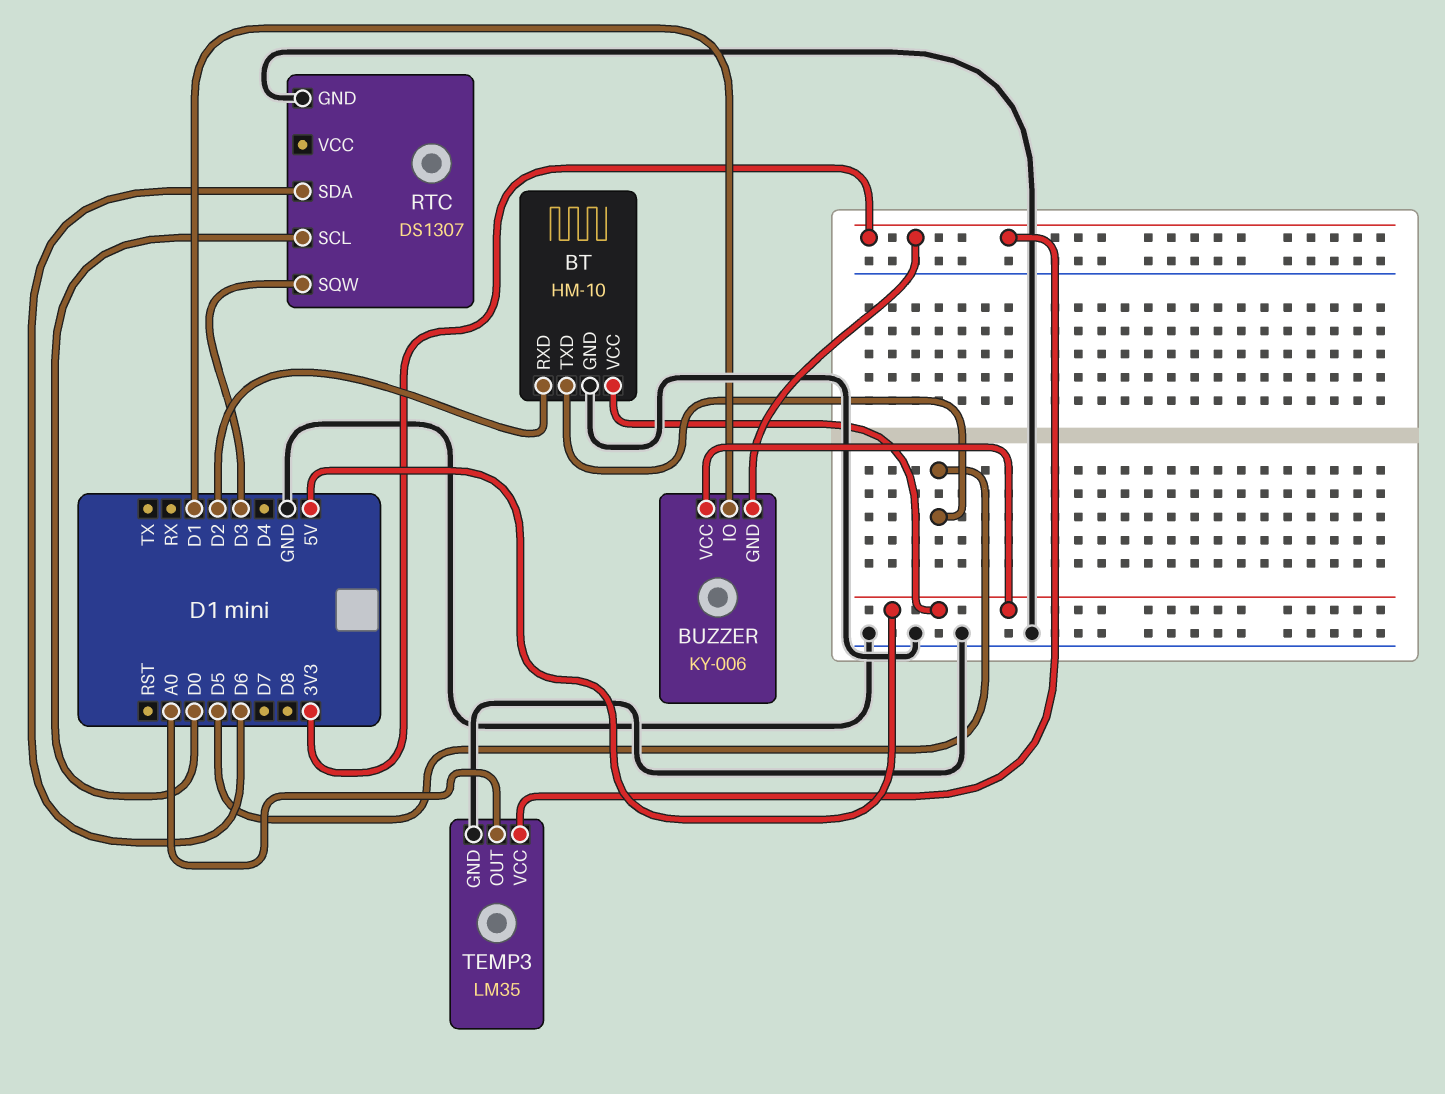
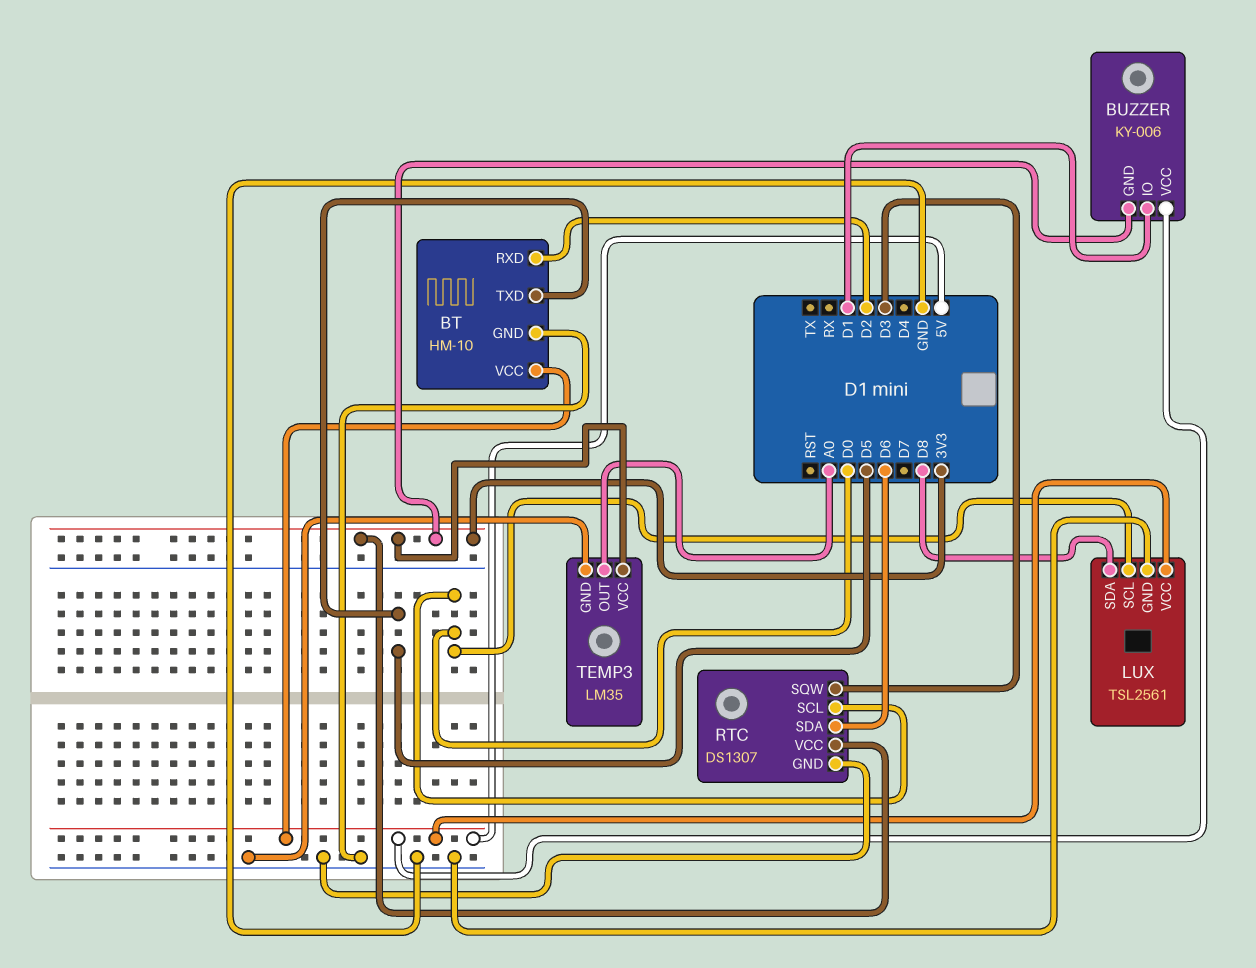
LUX: none -> TSL2561
LUX pin GND: none -> GND
LUX pin SCL: none -> D0
LUX pin SDA: none -> D8
LUX pin VCC: none -> 5V
RTC pin VCC: none -> 3V3

